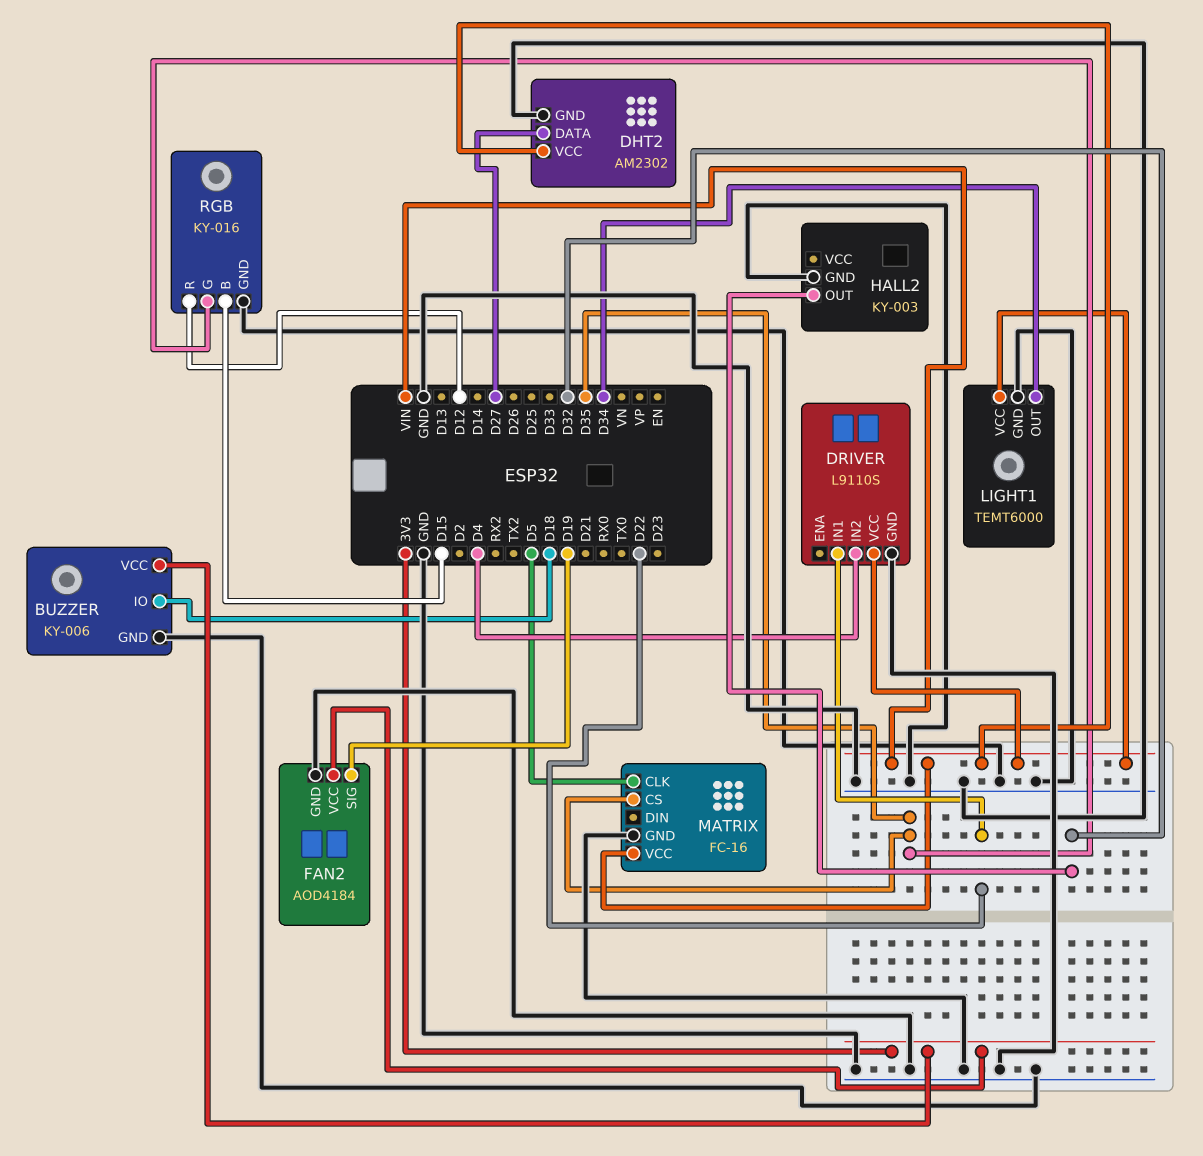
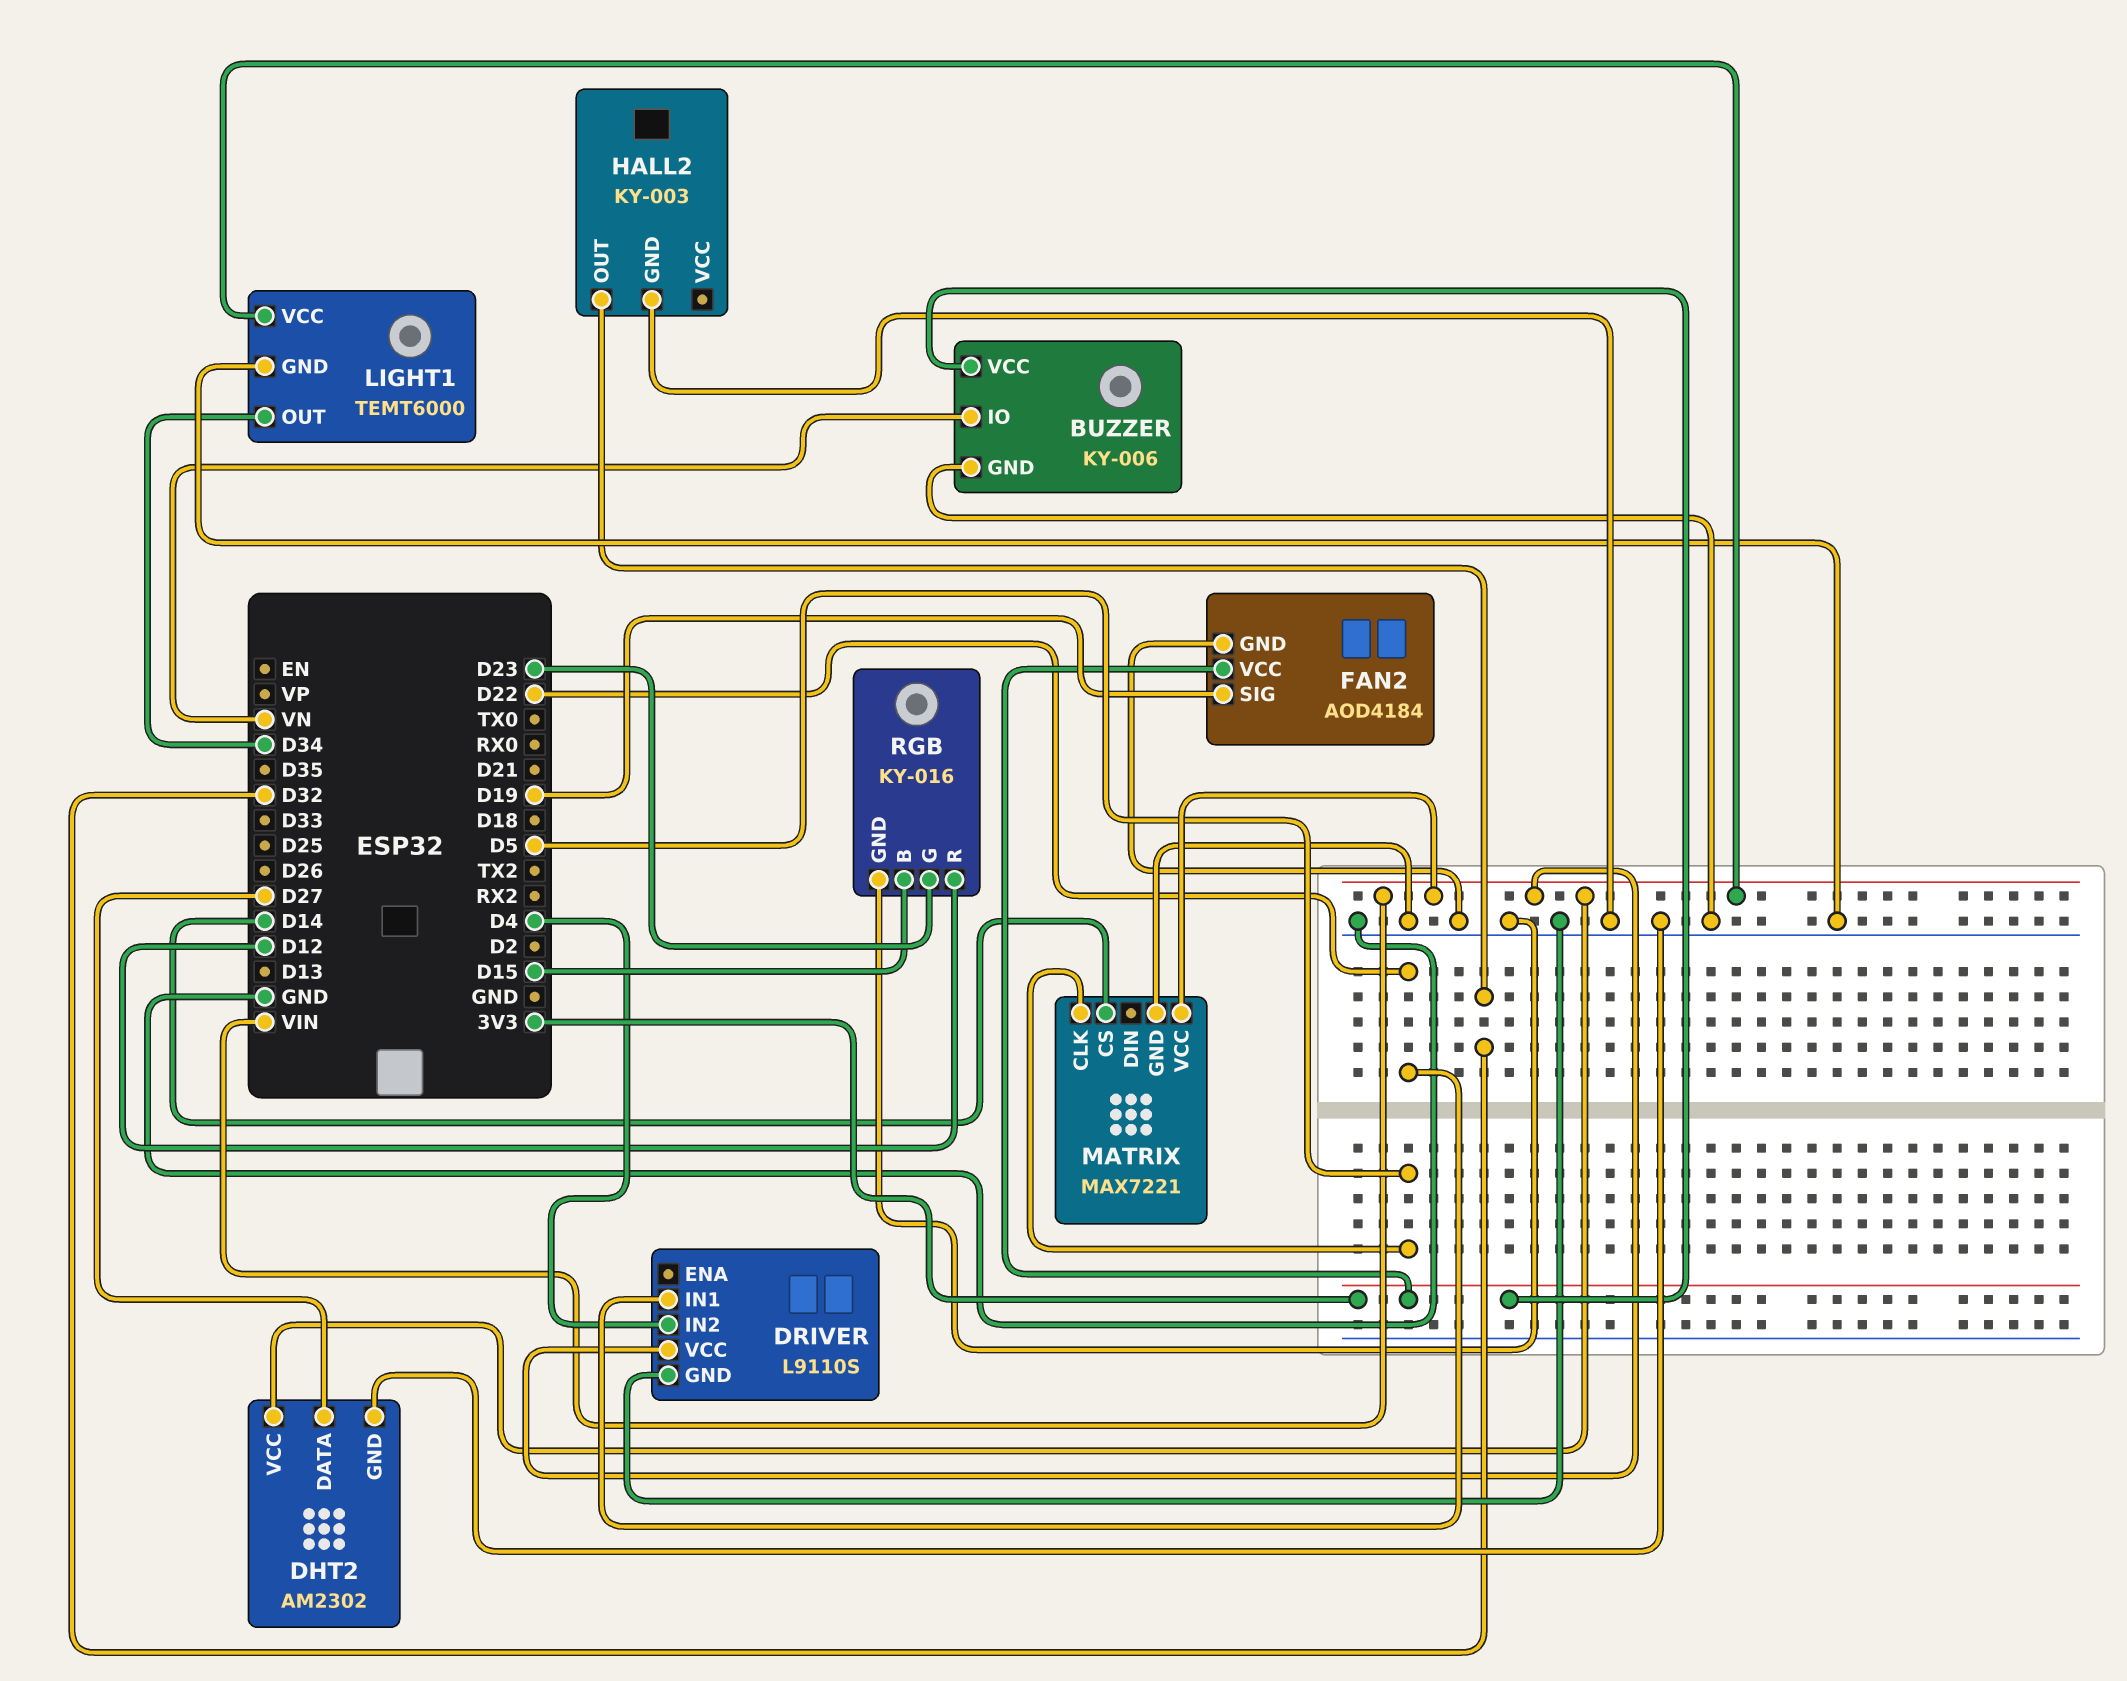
BUZZER pin IO: D18 -> VN
MATRIX: FC-16 -> MAX7221
MATRIX pin CS: D35 -> D14
RGB pin G: D35 -> D23

